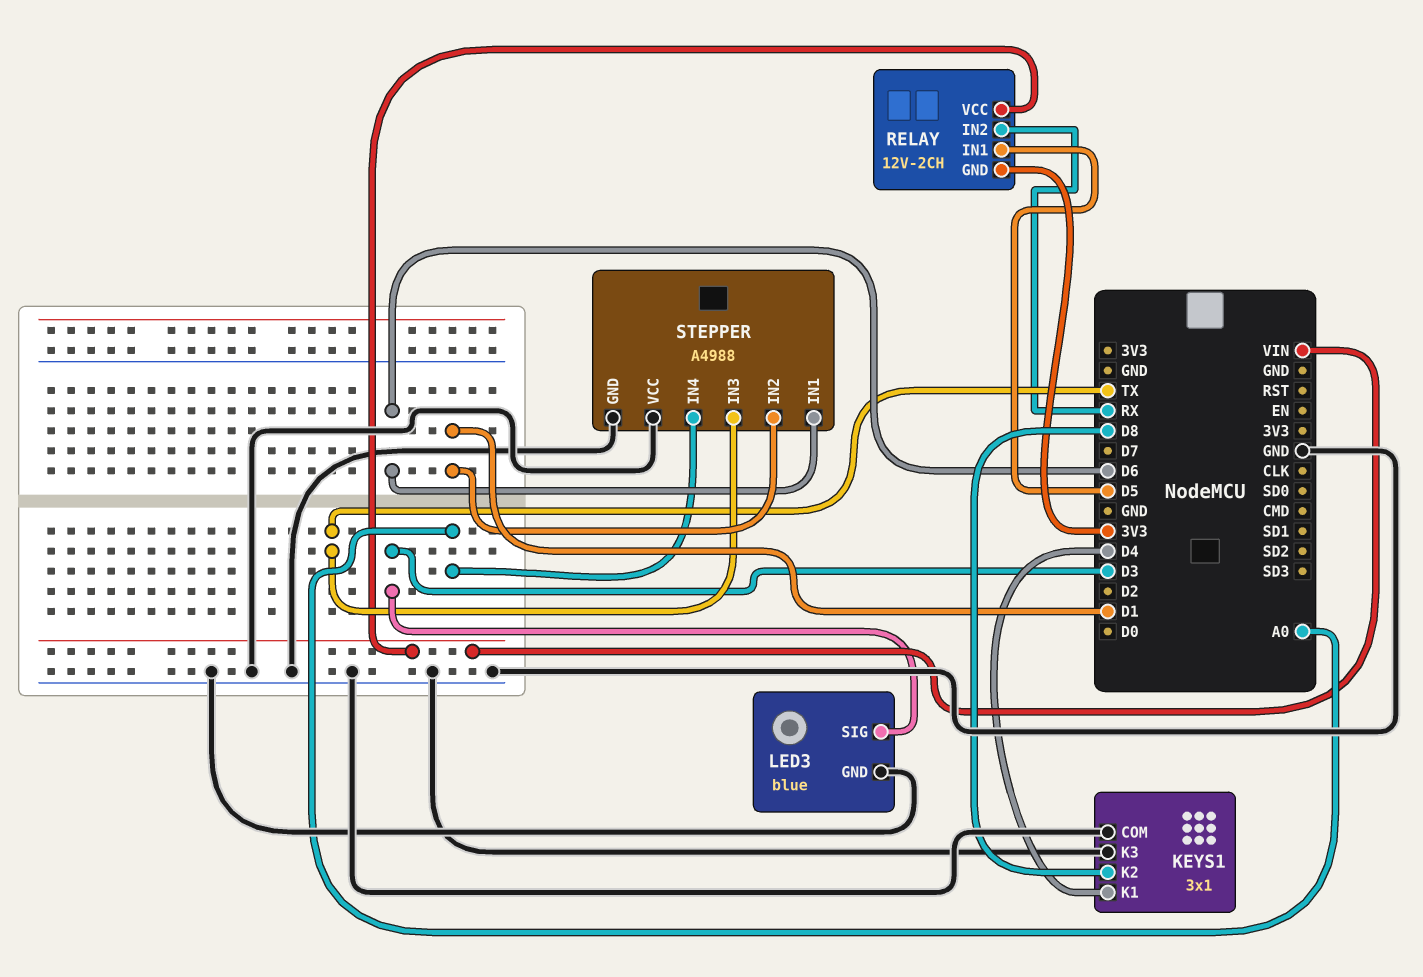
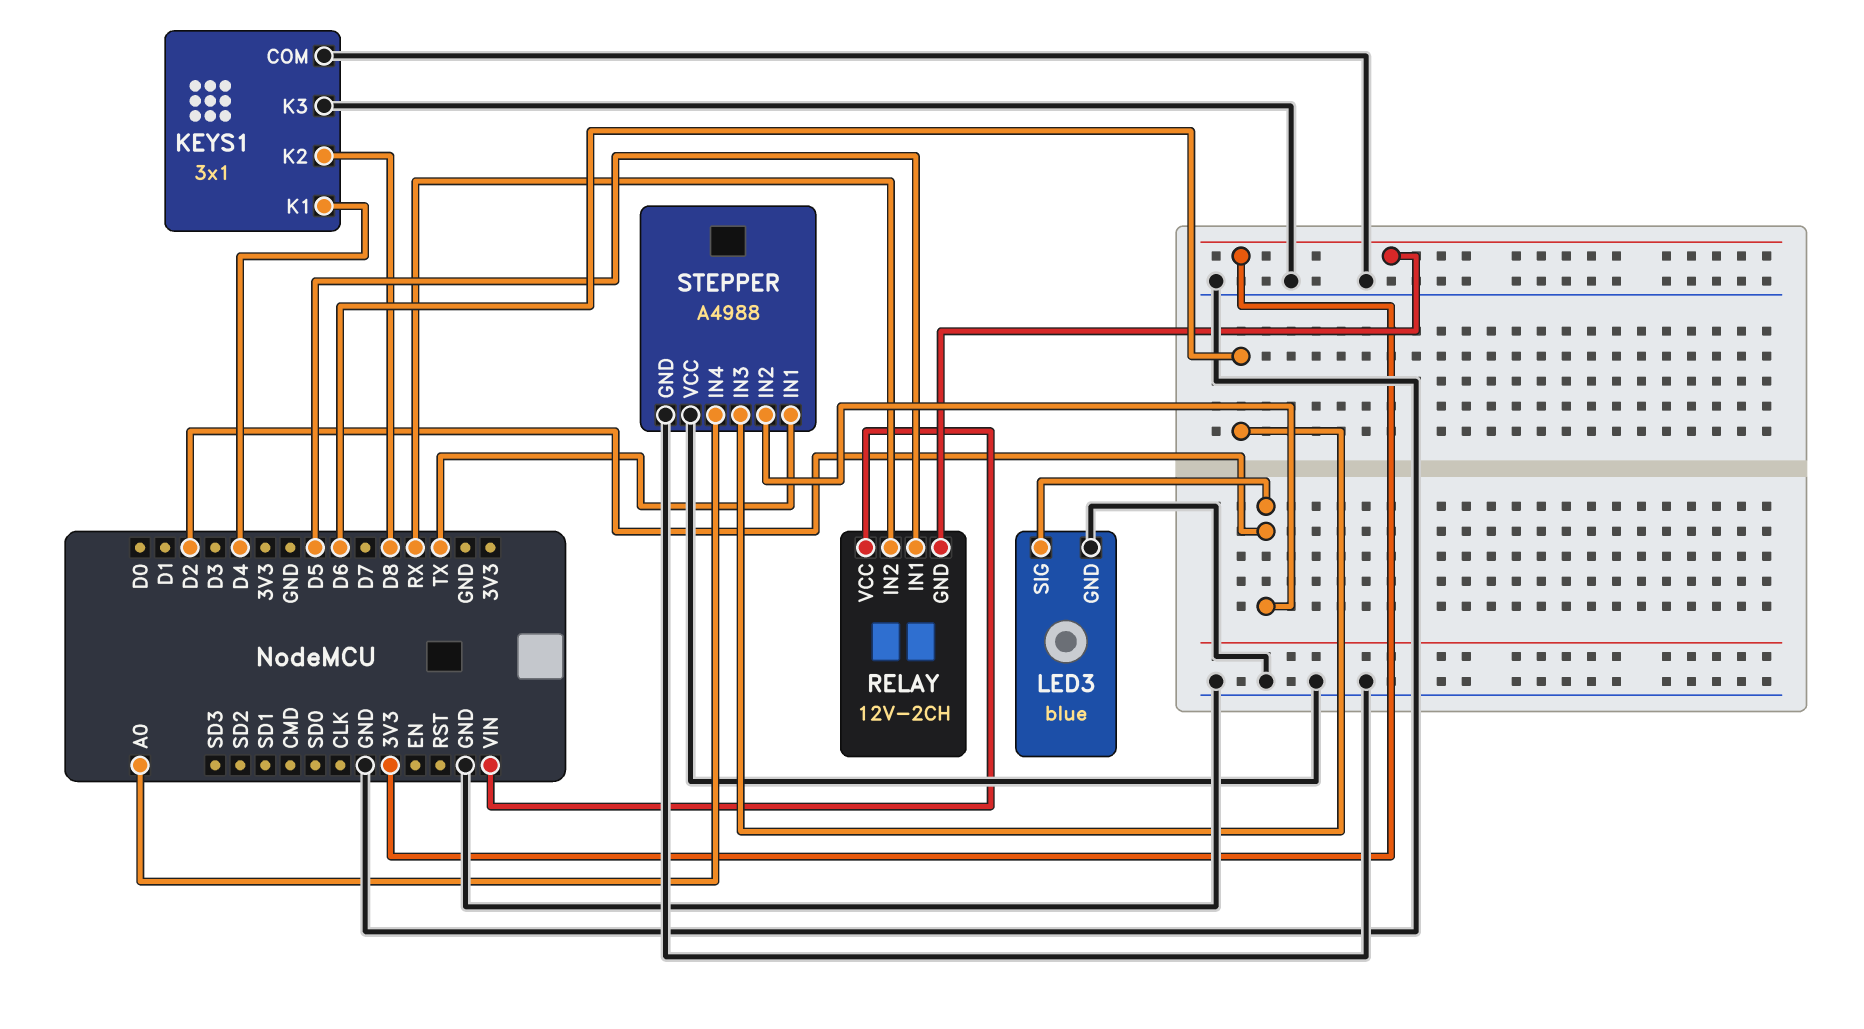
LED3 pin SIG: D3 -> D2
STEPPER pin IN1: D6 -> TX
STEPPER pin IN2: D1 -> D2
STEPPER pin IN3: TX -> D6

